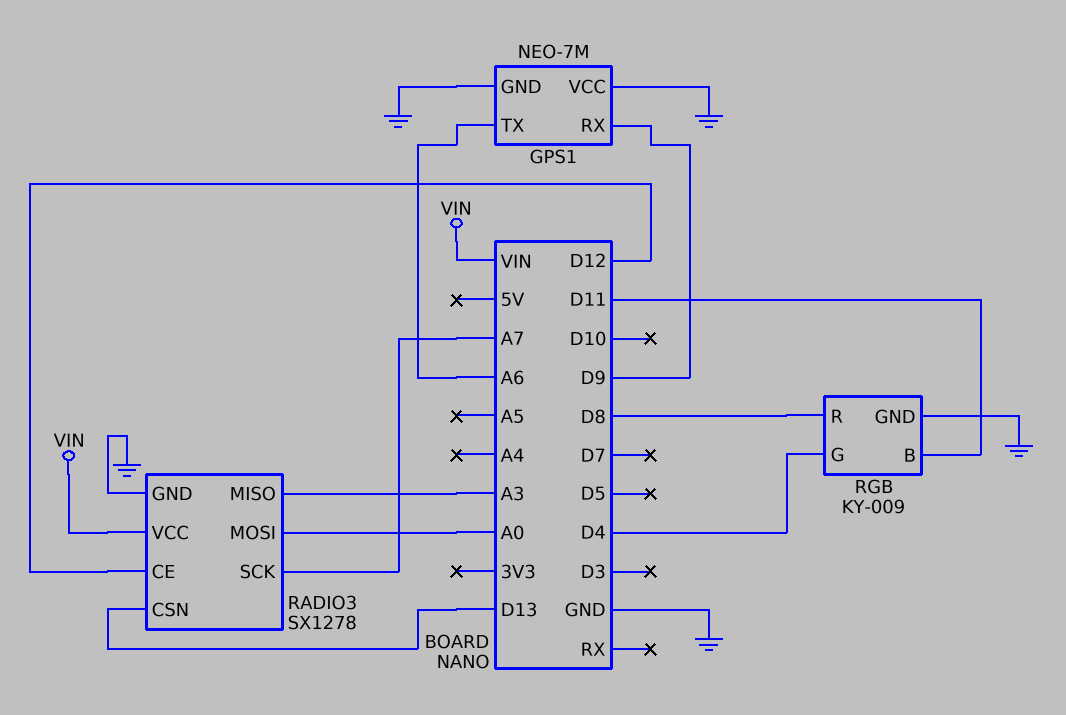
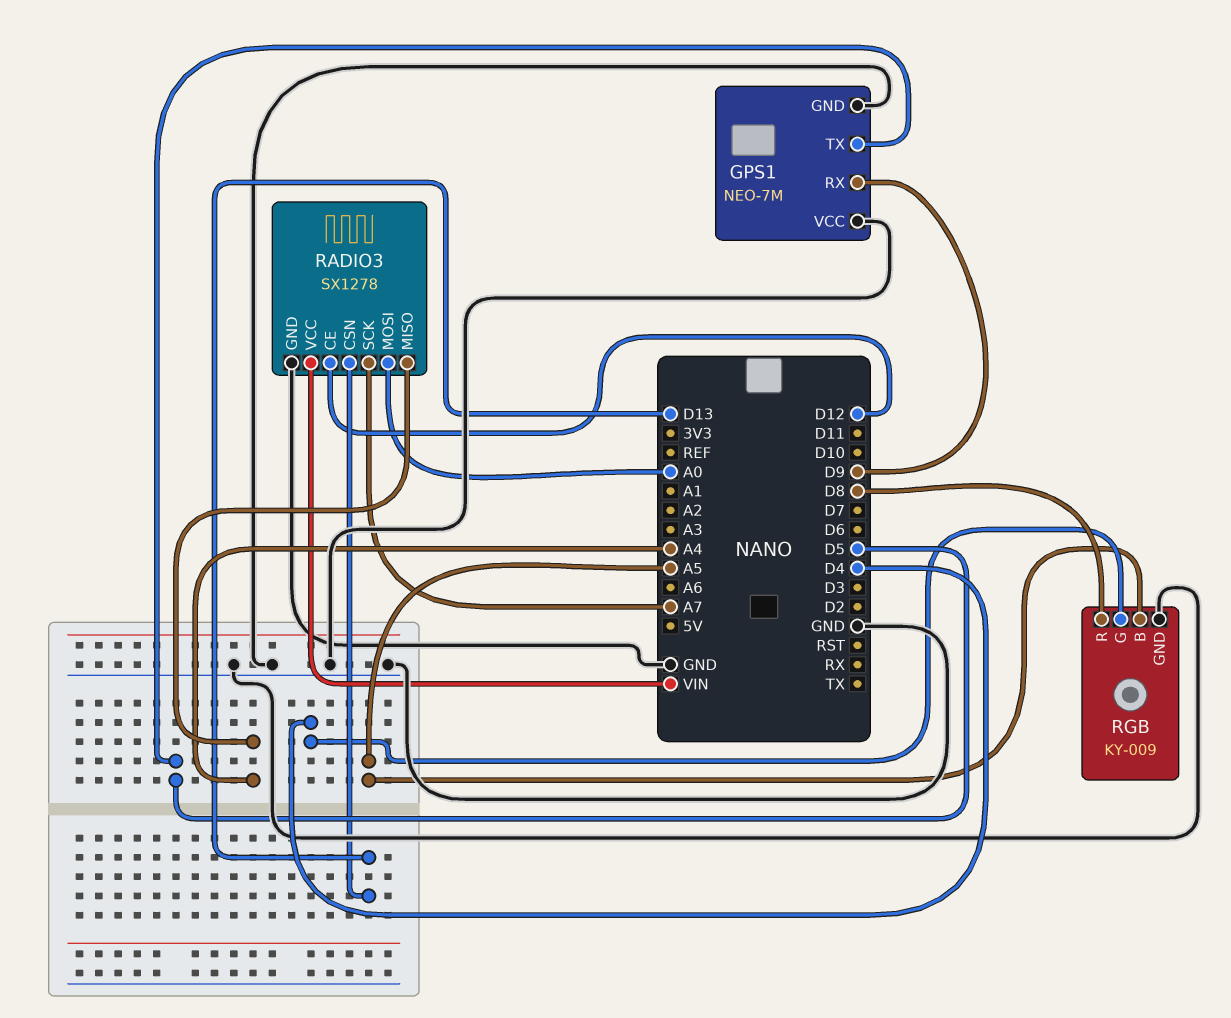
GPS1 pin TX: A6 -> D5
RADIO3 pin MISO: A3 -> A4
RGB pin B: D11 -> A5

